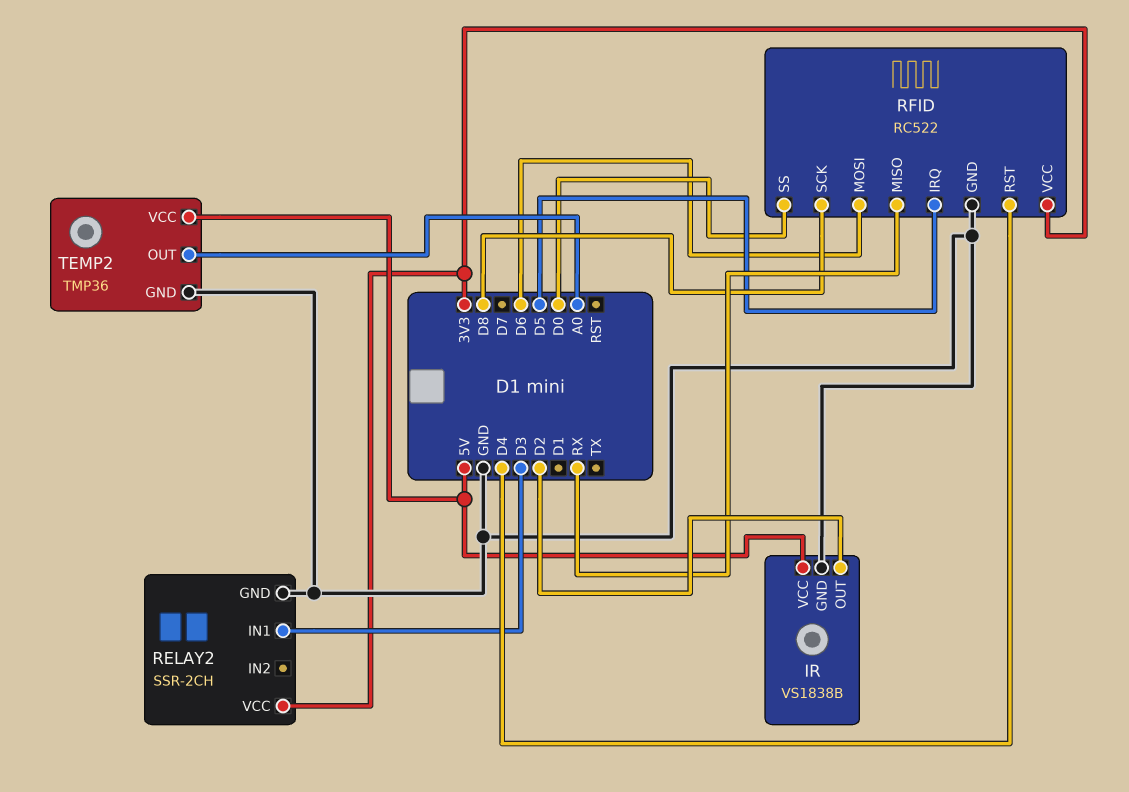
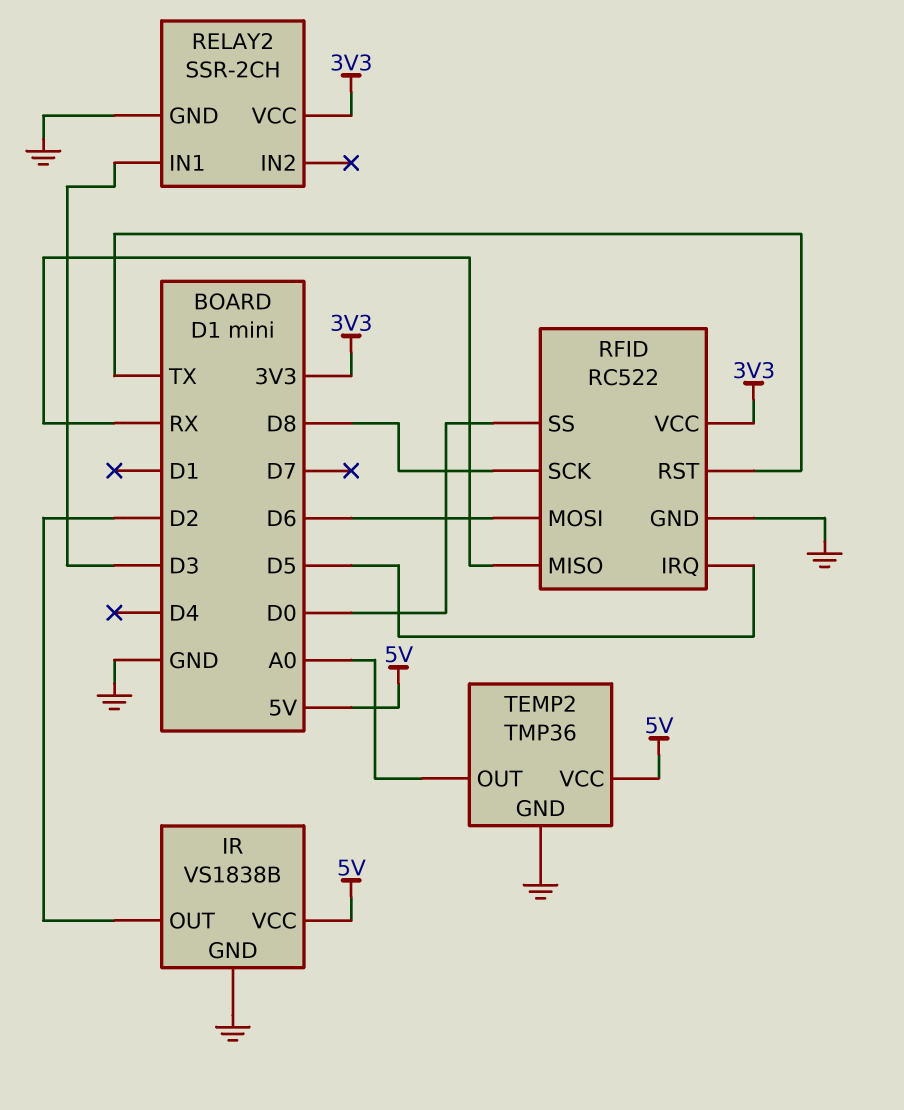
RFID pin RST: D4 -> TX

